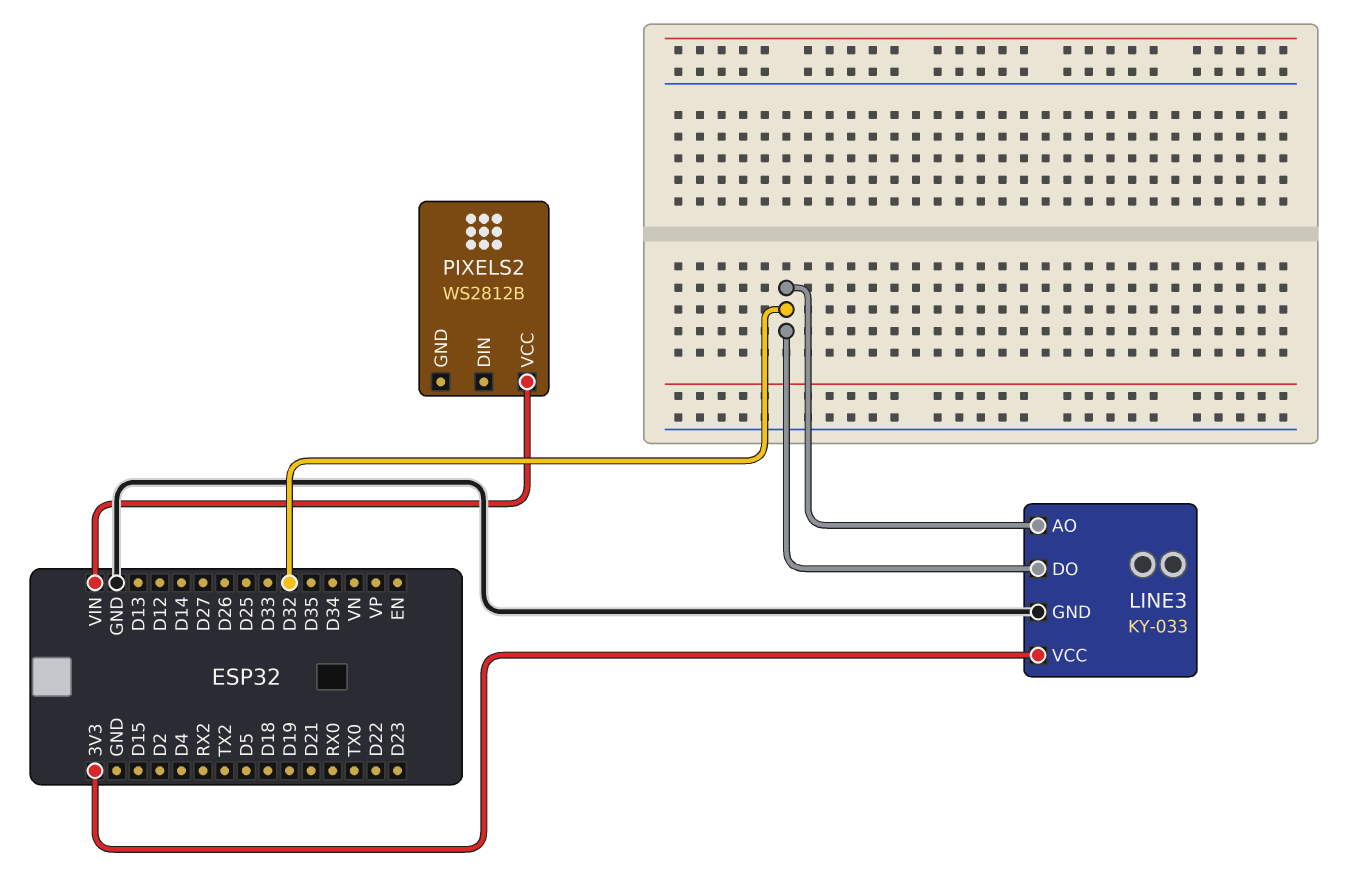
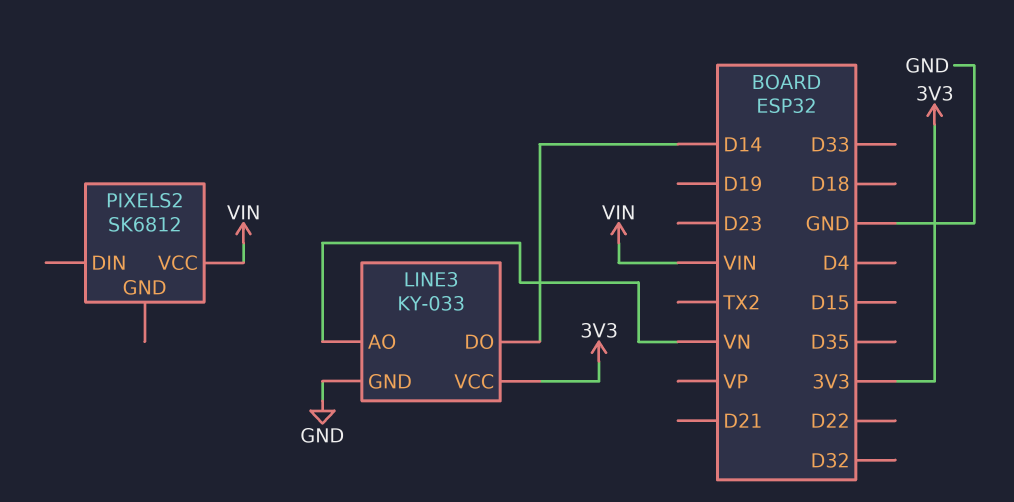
LINE3 pin AO: D32 -> VN
LINE3 pin DO: D32 -> D14
PIXELS2: WS2812B -> SK6812

